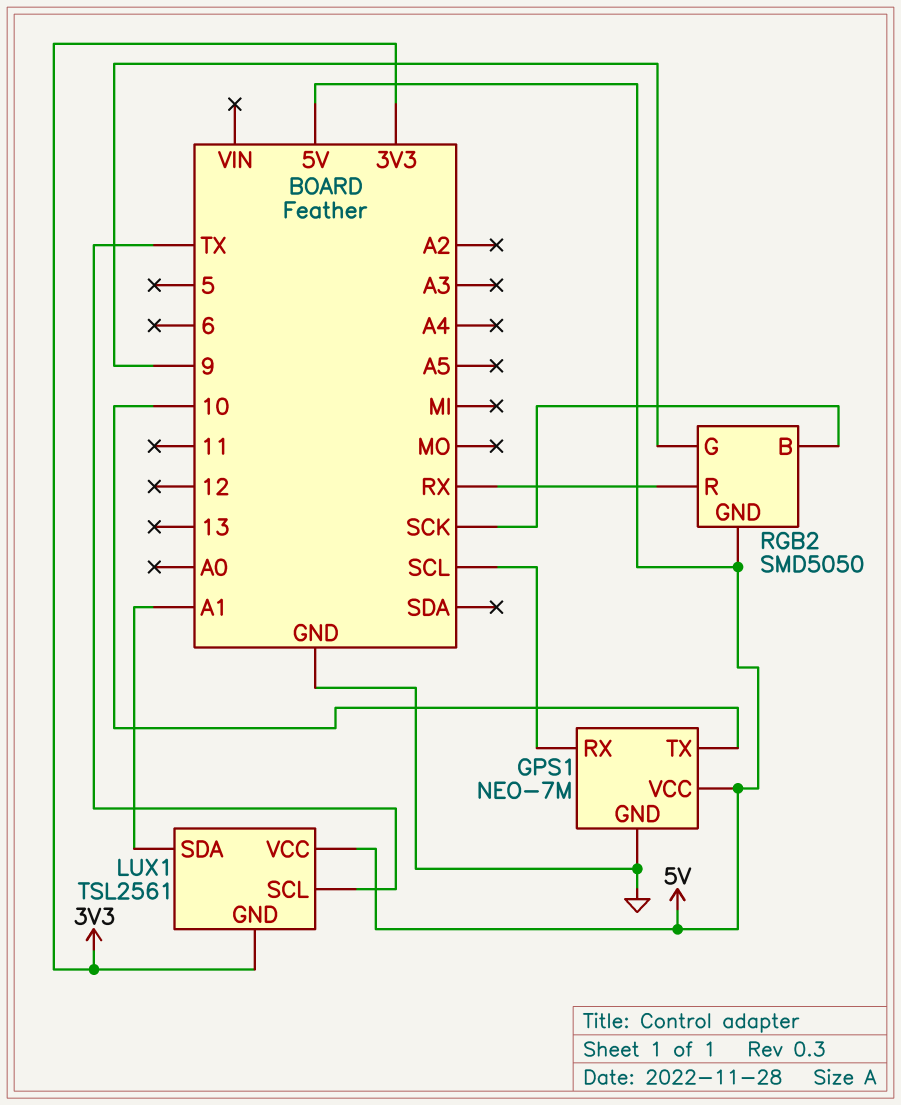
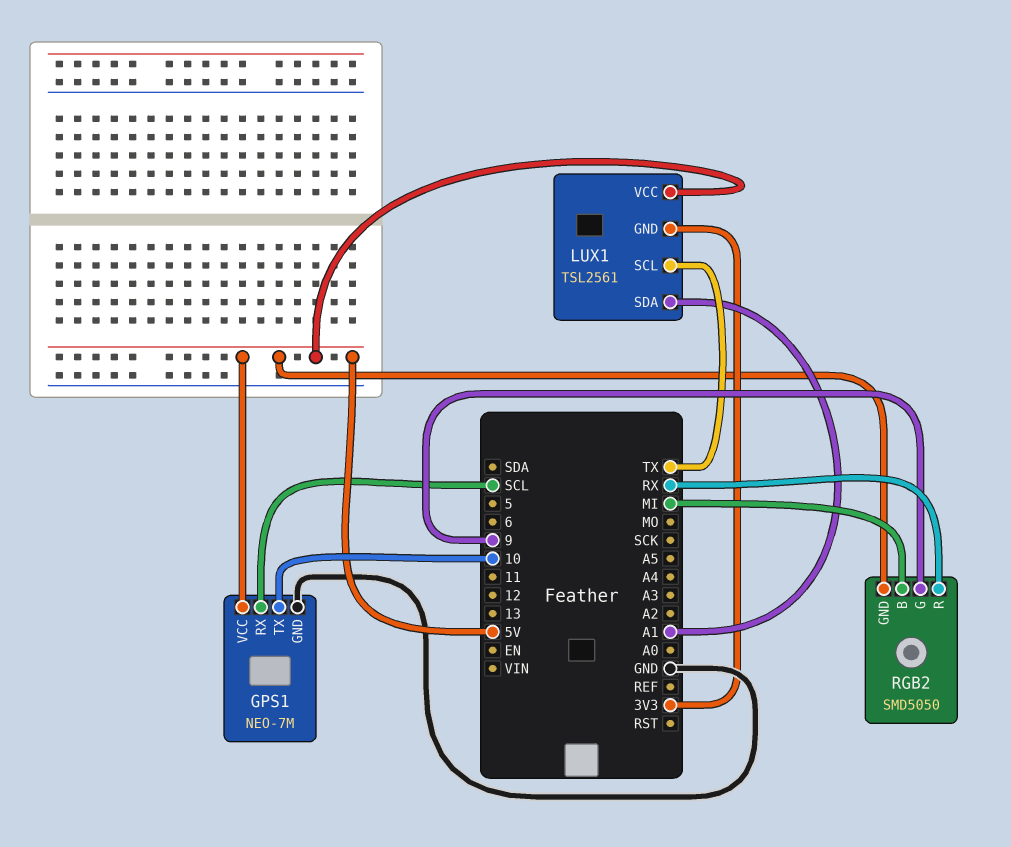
RGB2 pin B: SCK -> MI

